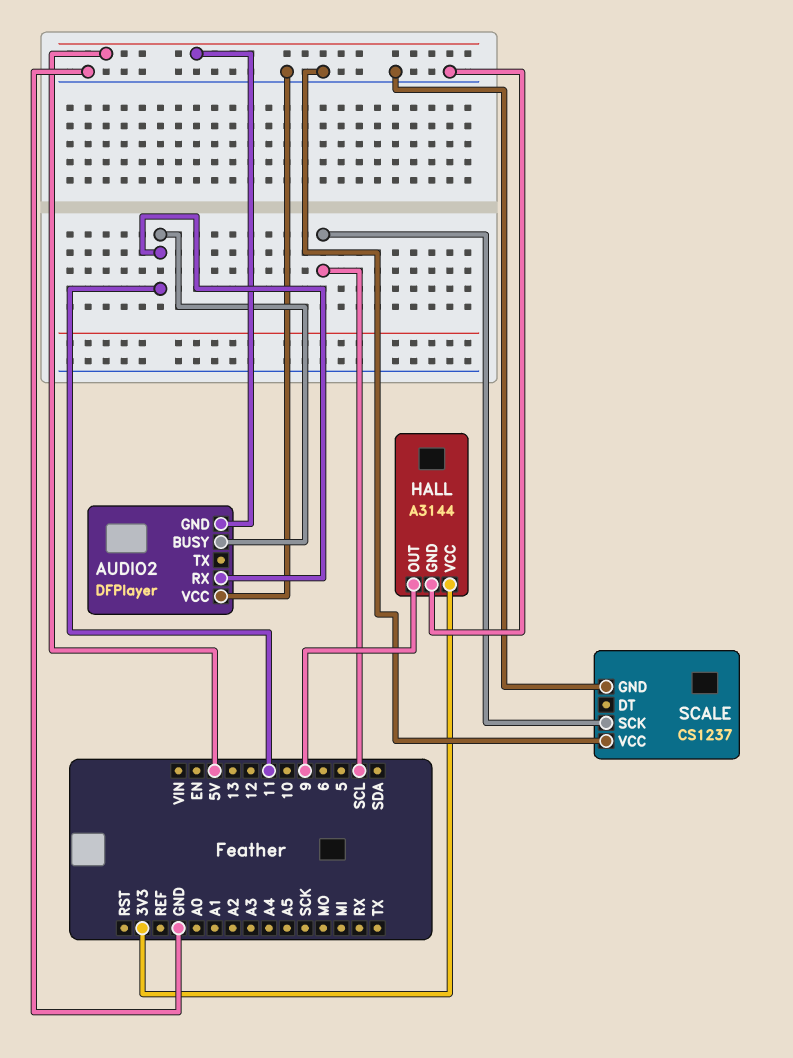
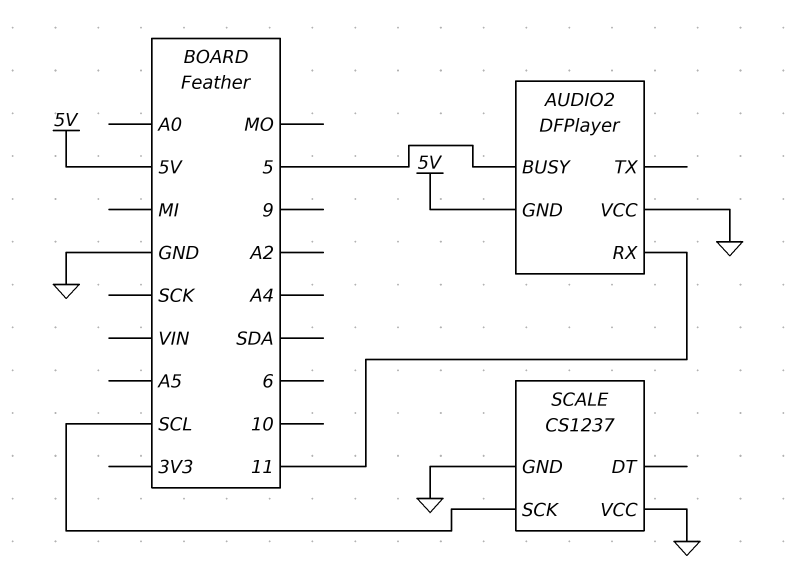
AUDIO2 pin BUSY: 11 -> 5
HALL: A3144 -> none
HALL pin GND: GND -> none
HALL pin OUT: 9 -> none
HALL pin VCC: 3V3 -> none

